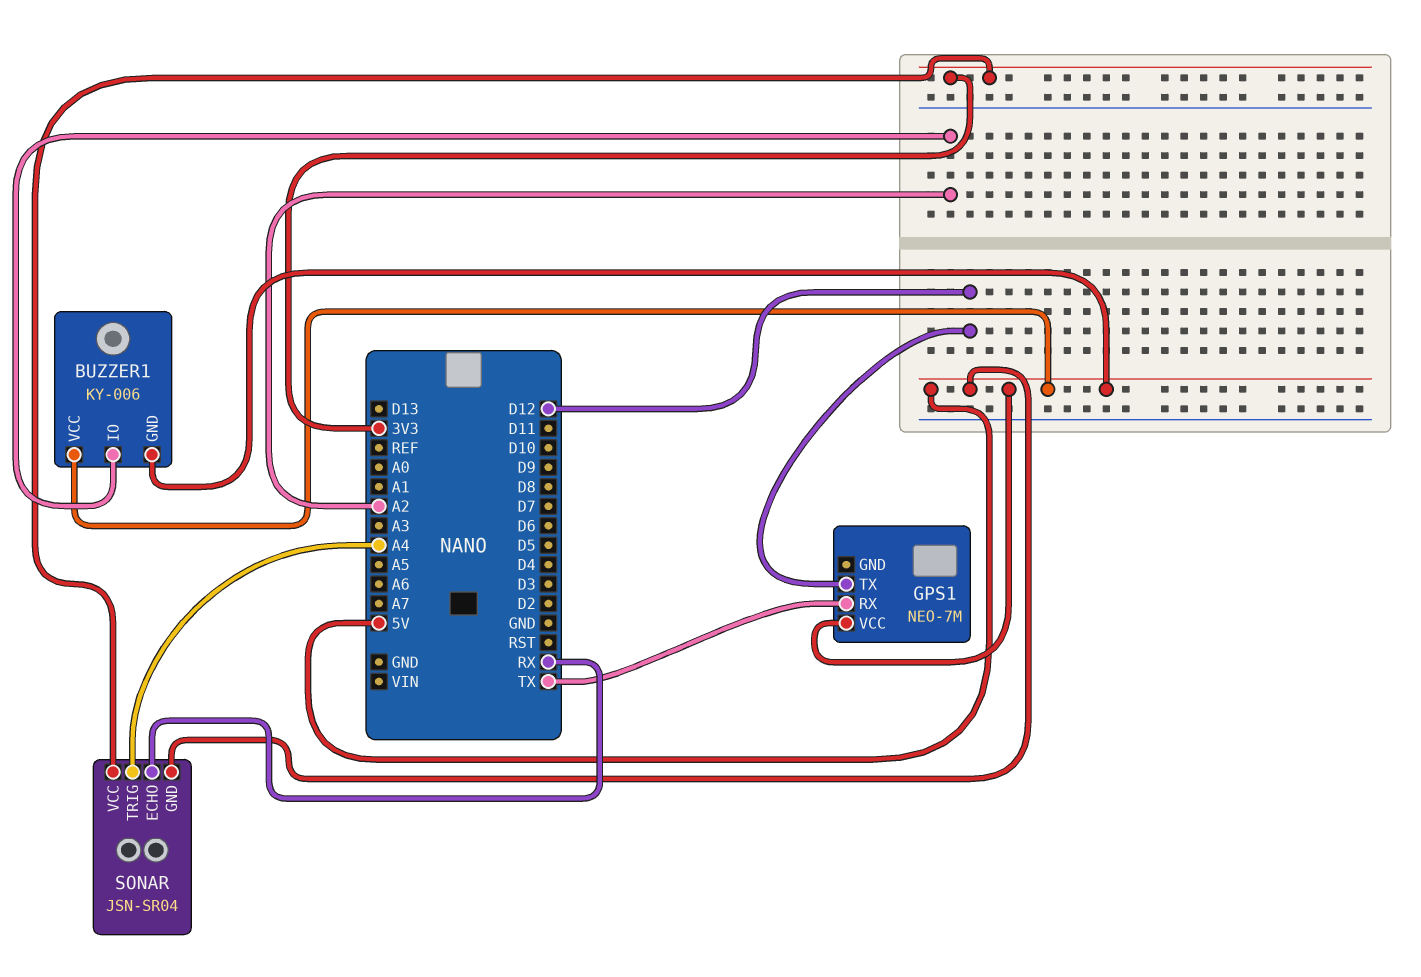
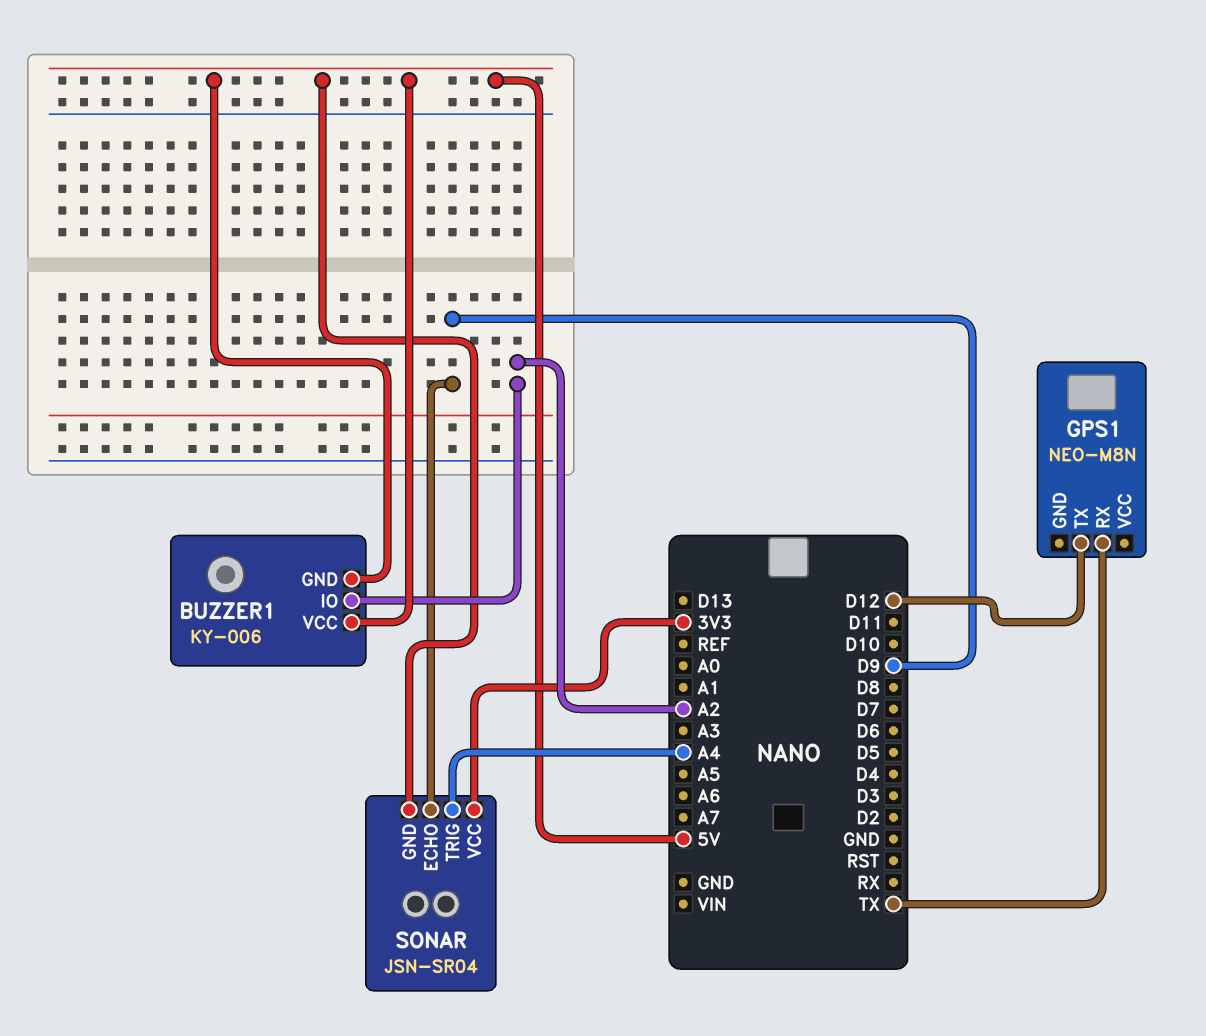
GPS1: NEO-7M -> NEO-M8N
GPS1 pin VCC: 5V -> none
SONAR pin ECHO: RX -> D9

